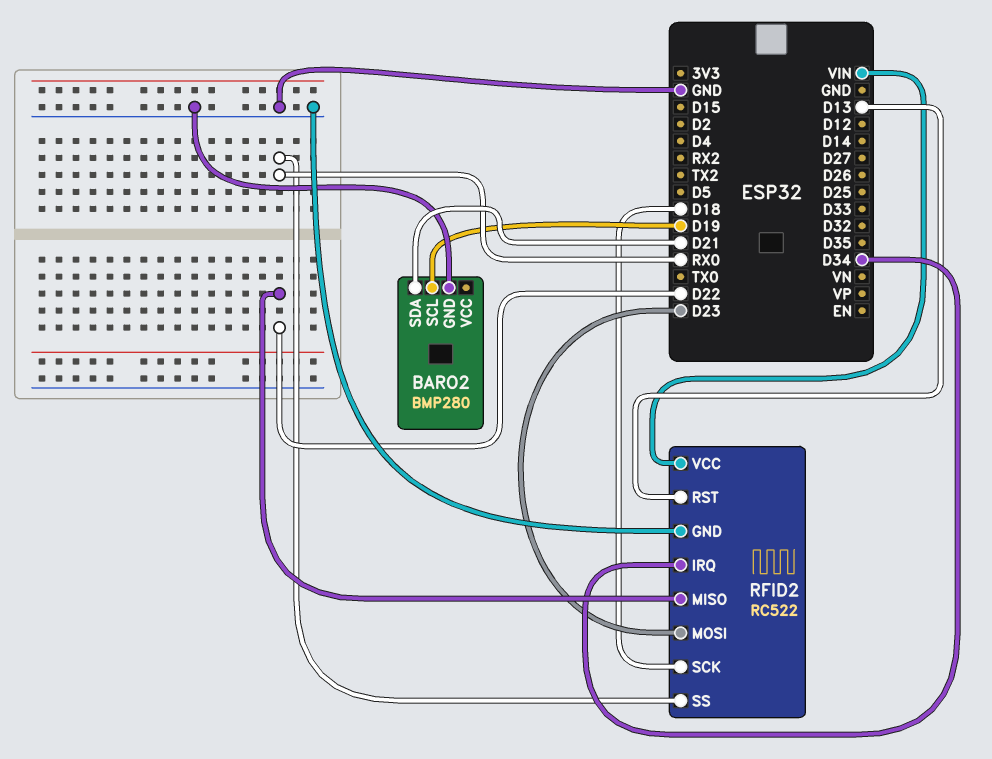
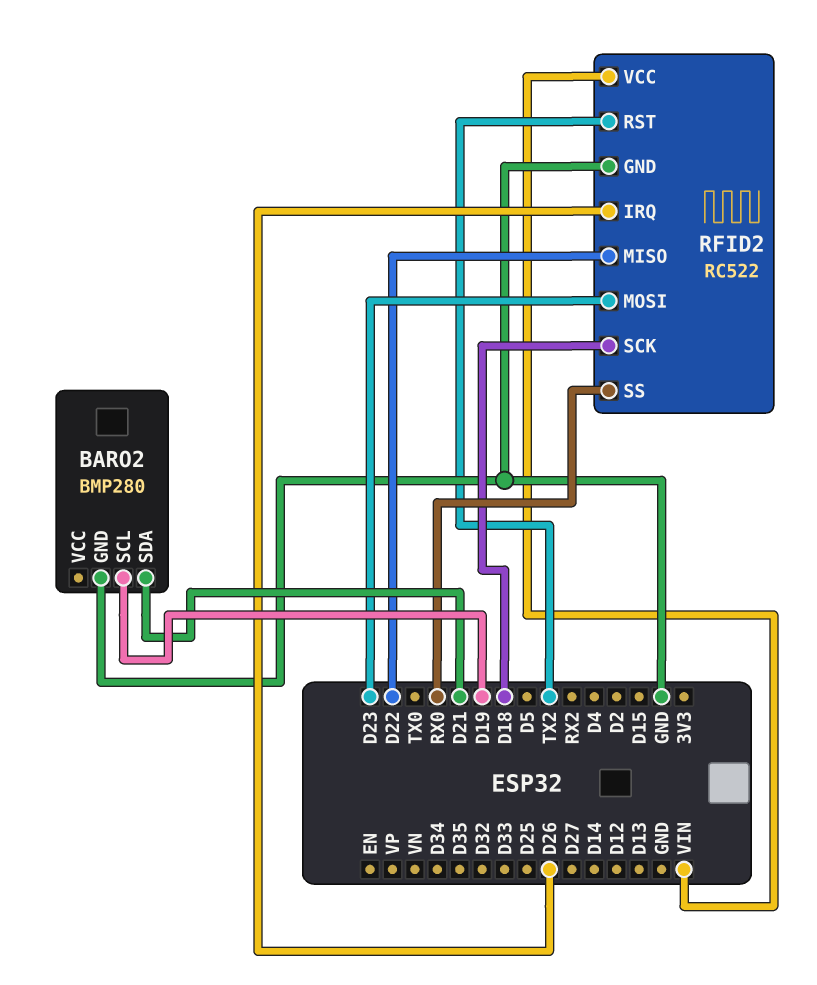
RFID2 pin IRQ: D34 -> D26
RFID2 pin RST: D13 -> TX2

